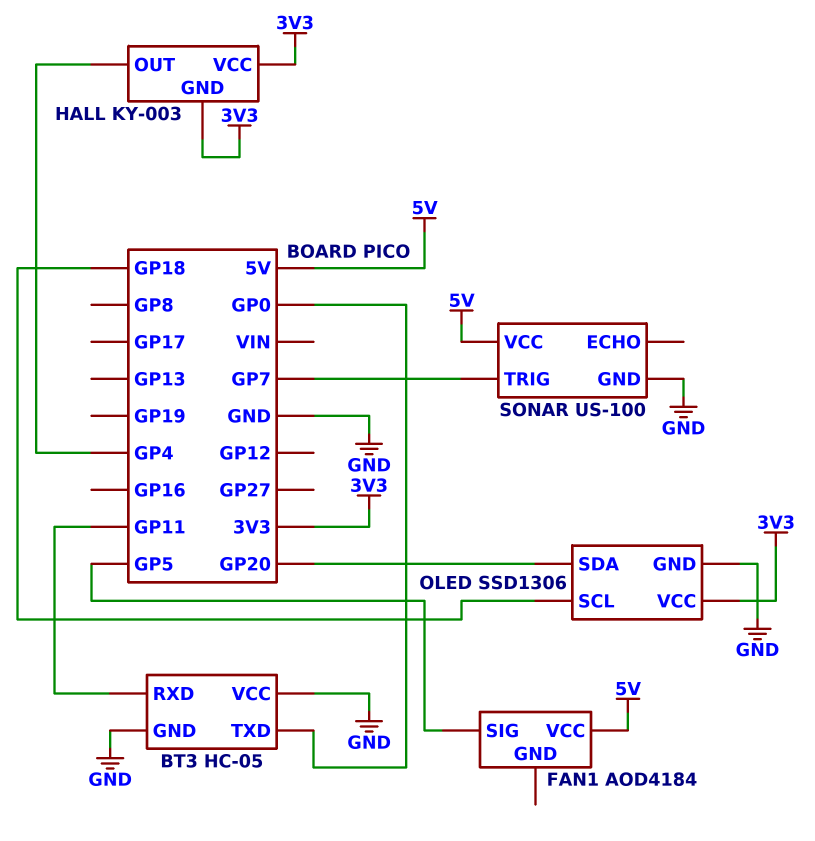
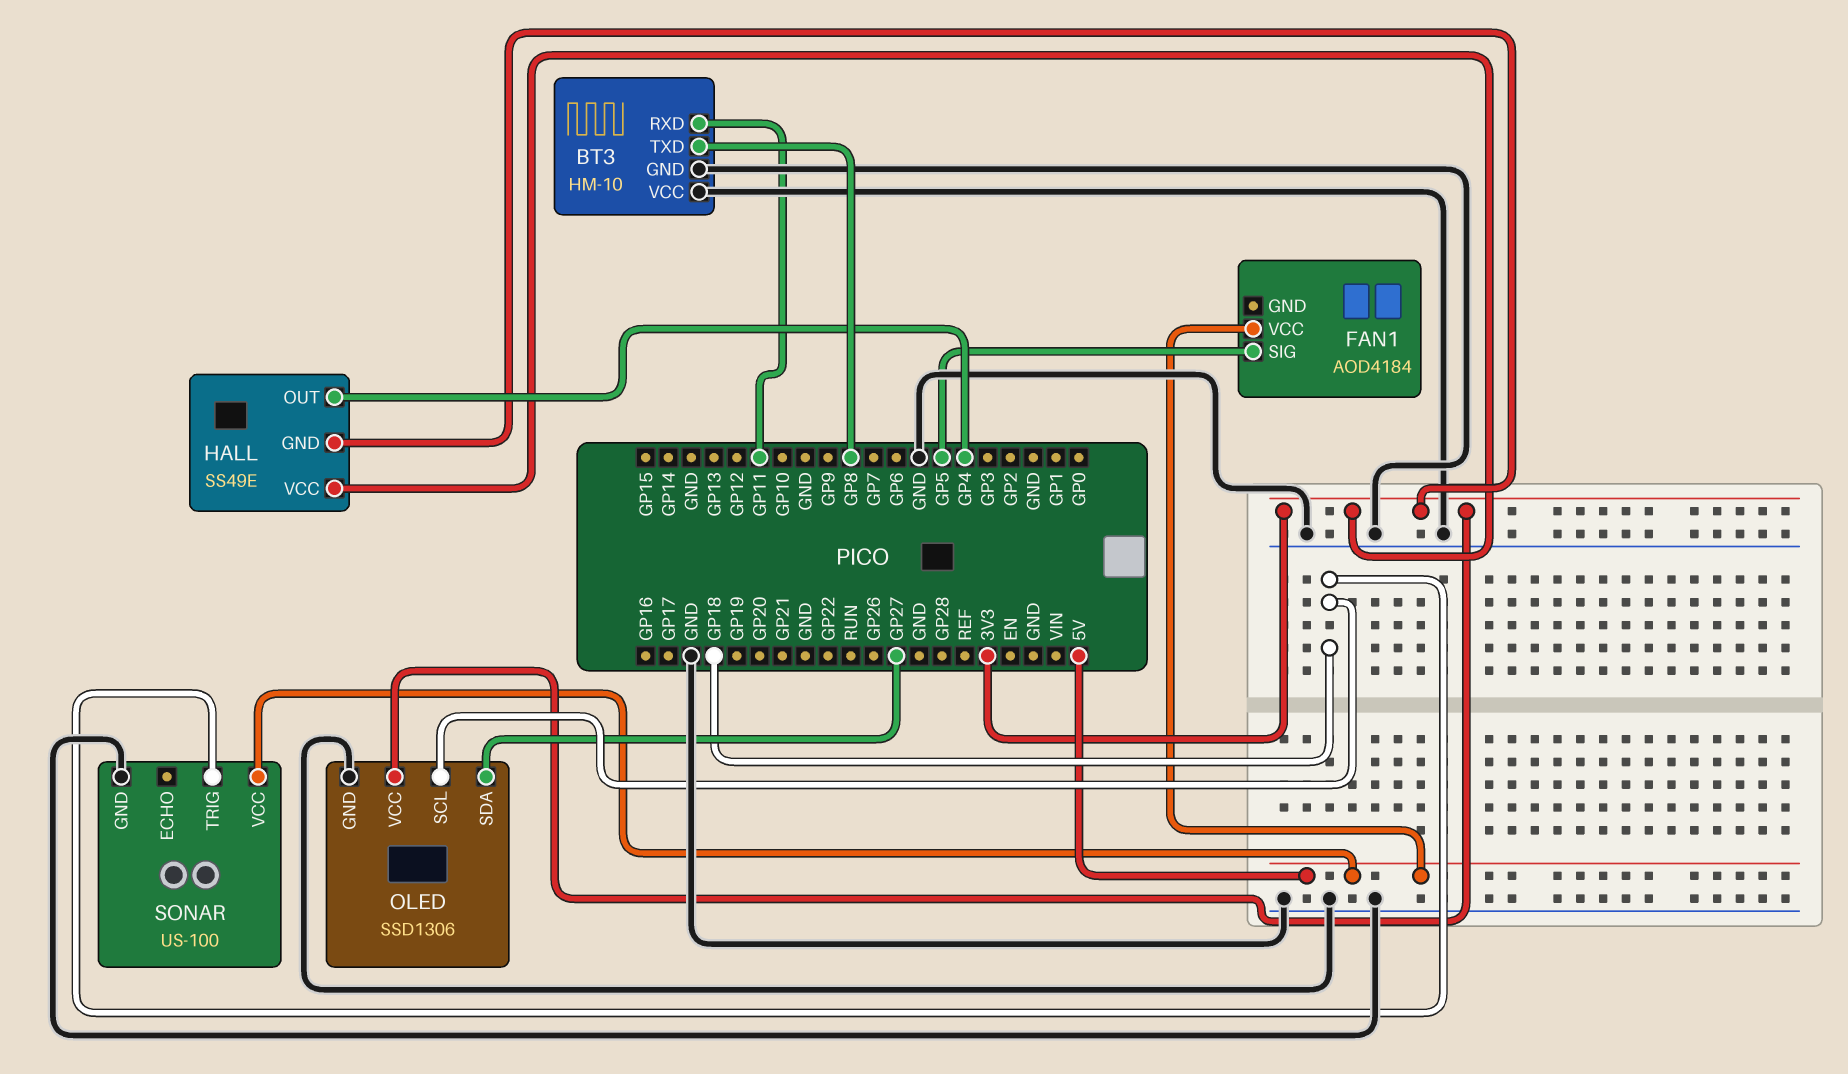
BT3: HC-05 -> HM-10
BT3 pin TXD: GP0 -> GP8
HALL: KY-003 -> SS49E
OLED pin SDA: GP20 -> GP27
SONAR pin TRIG: GP7 -> GP18

